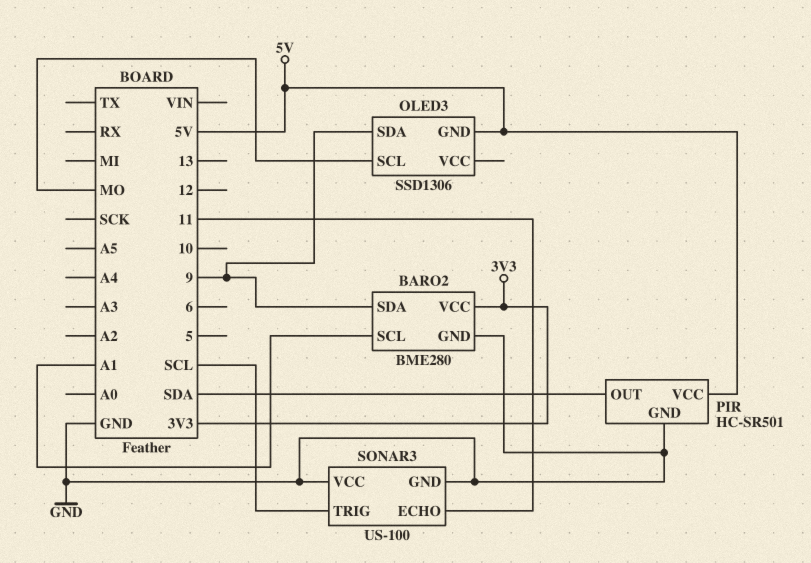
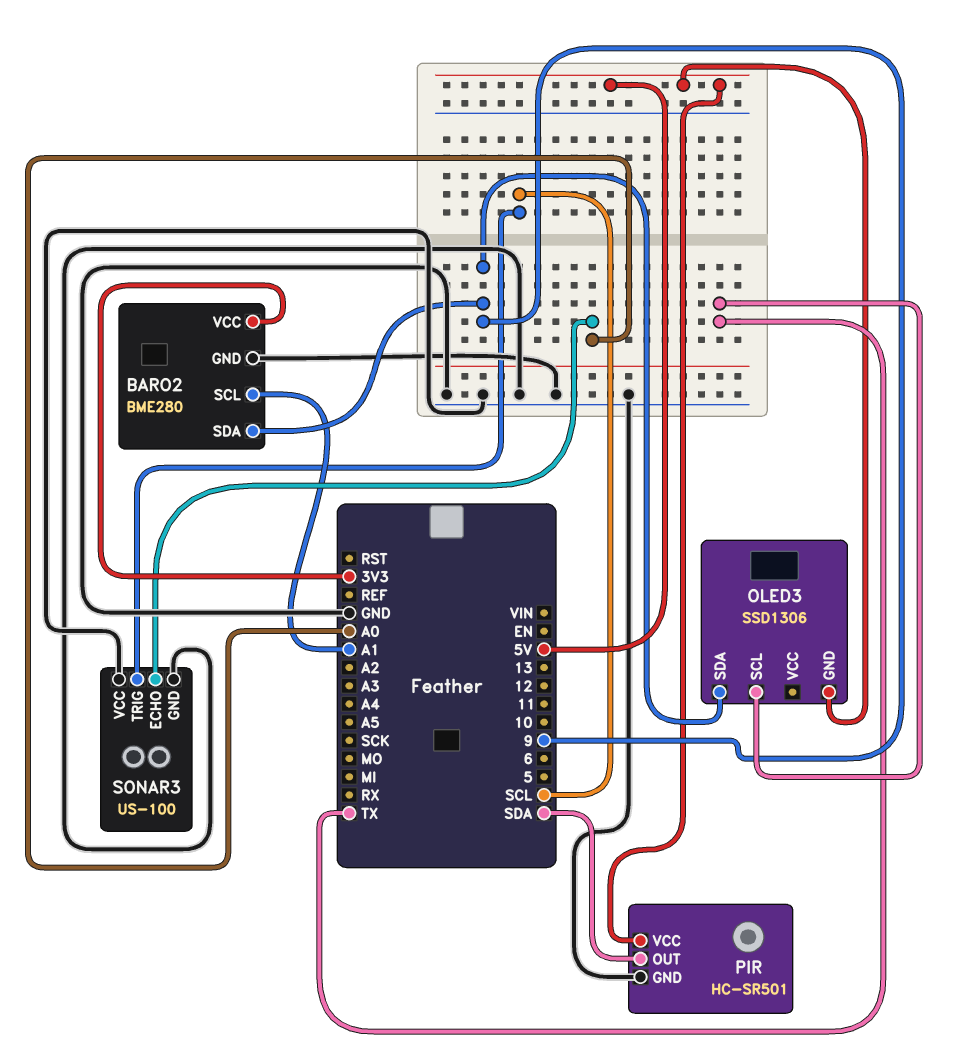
OLED3 pin SCL: MO -> TX
SONAR3 pin ECHO: 11 -> A0

